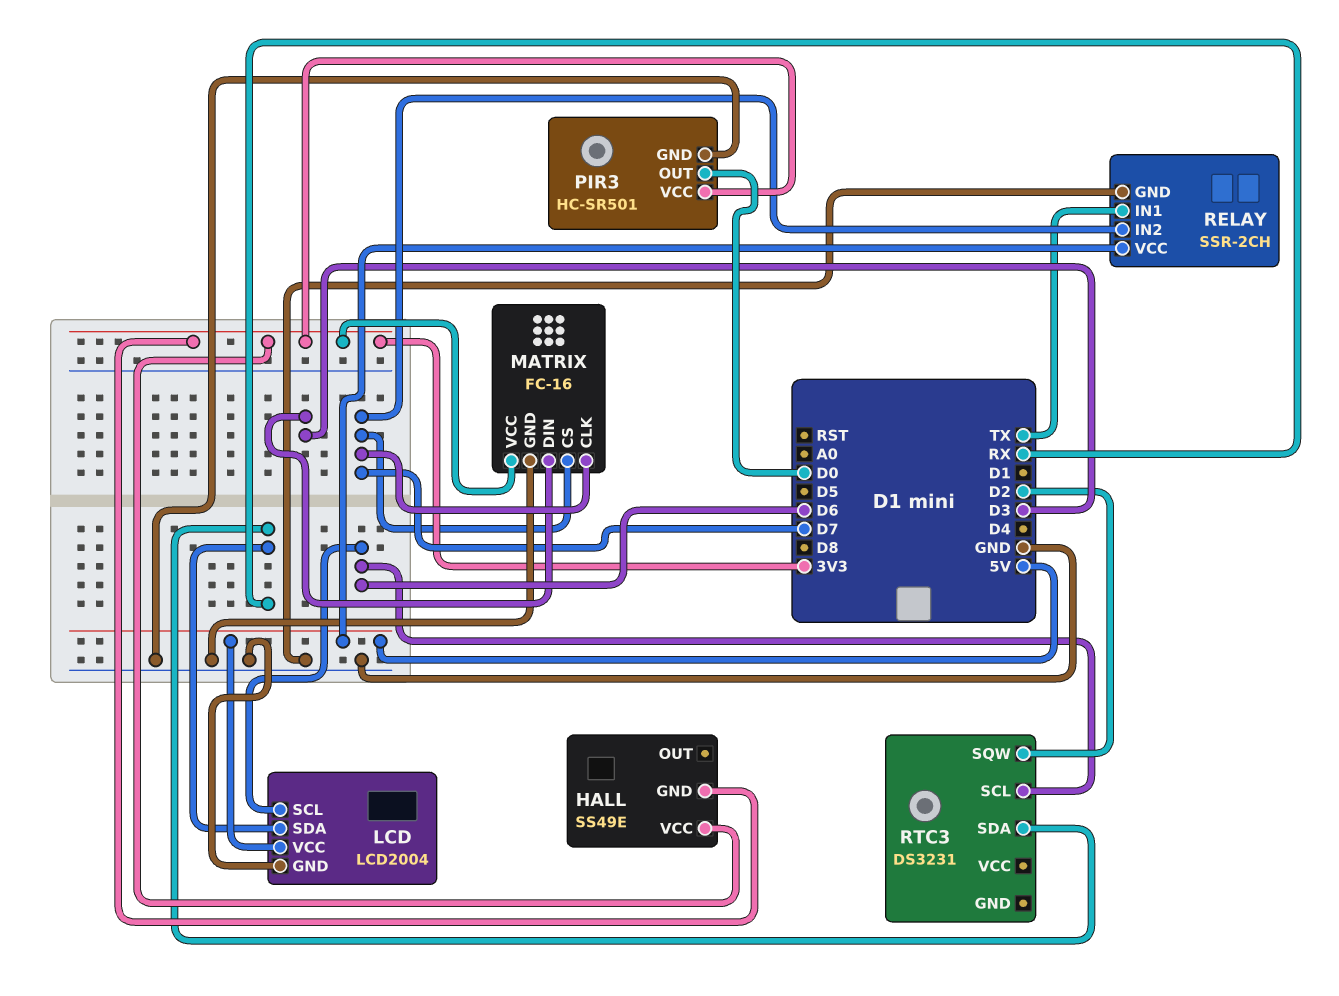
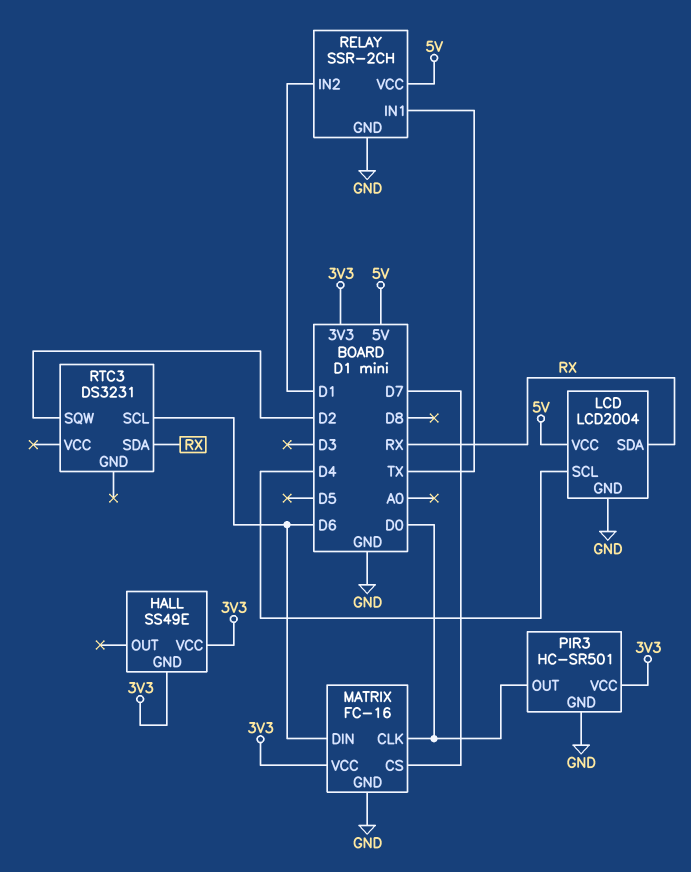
LCD pin SCL: D6 -> D4
MATRIX pin CLK: D7 -> D0
MATRIX pin DIN: D3 -> D6
RELAY pin IN2: D7 -> D1

